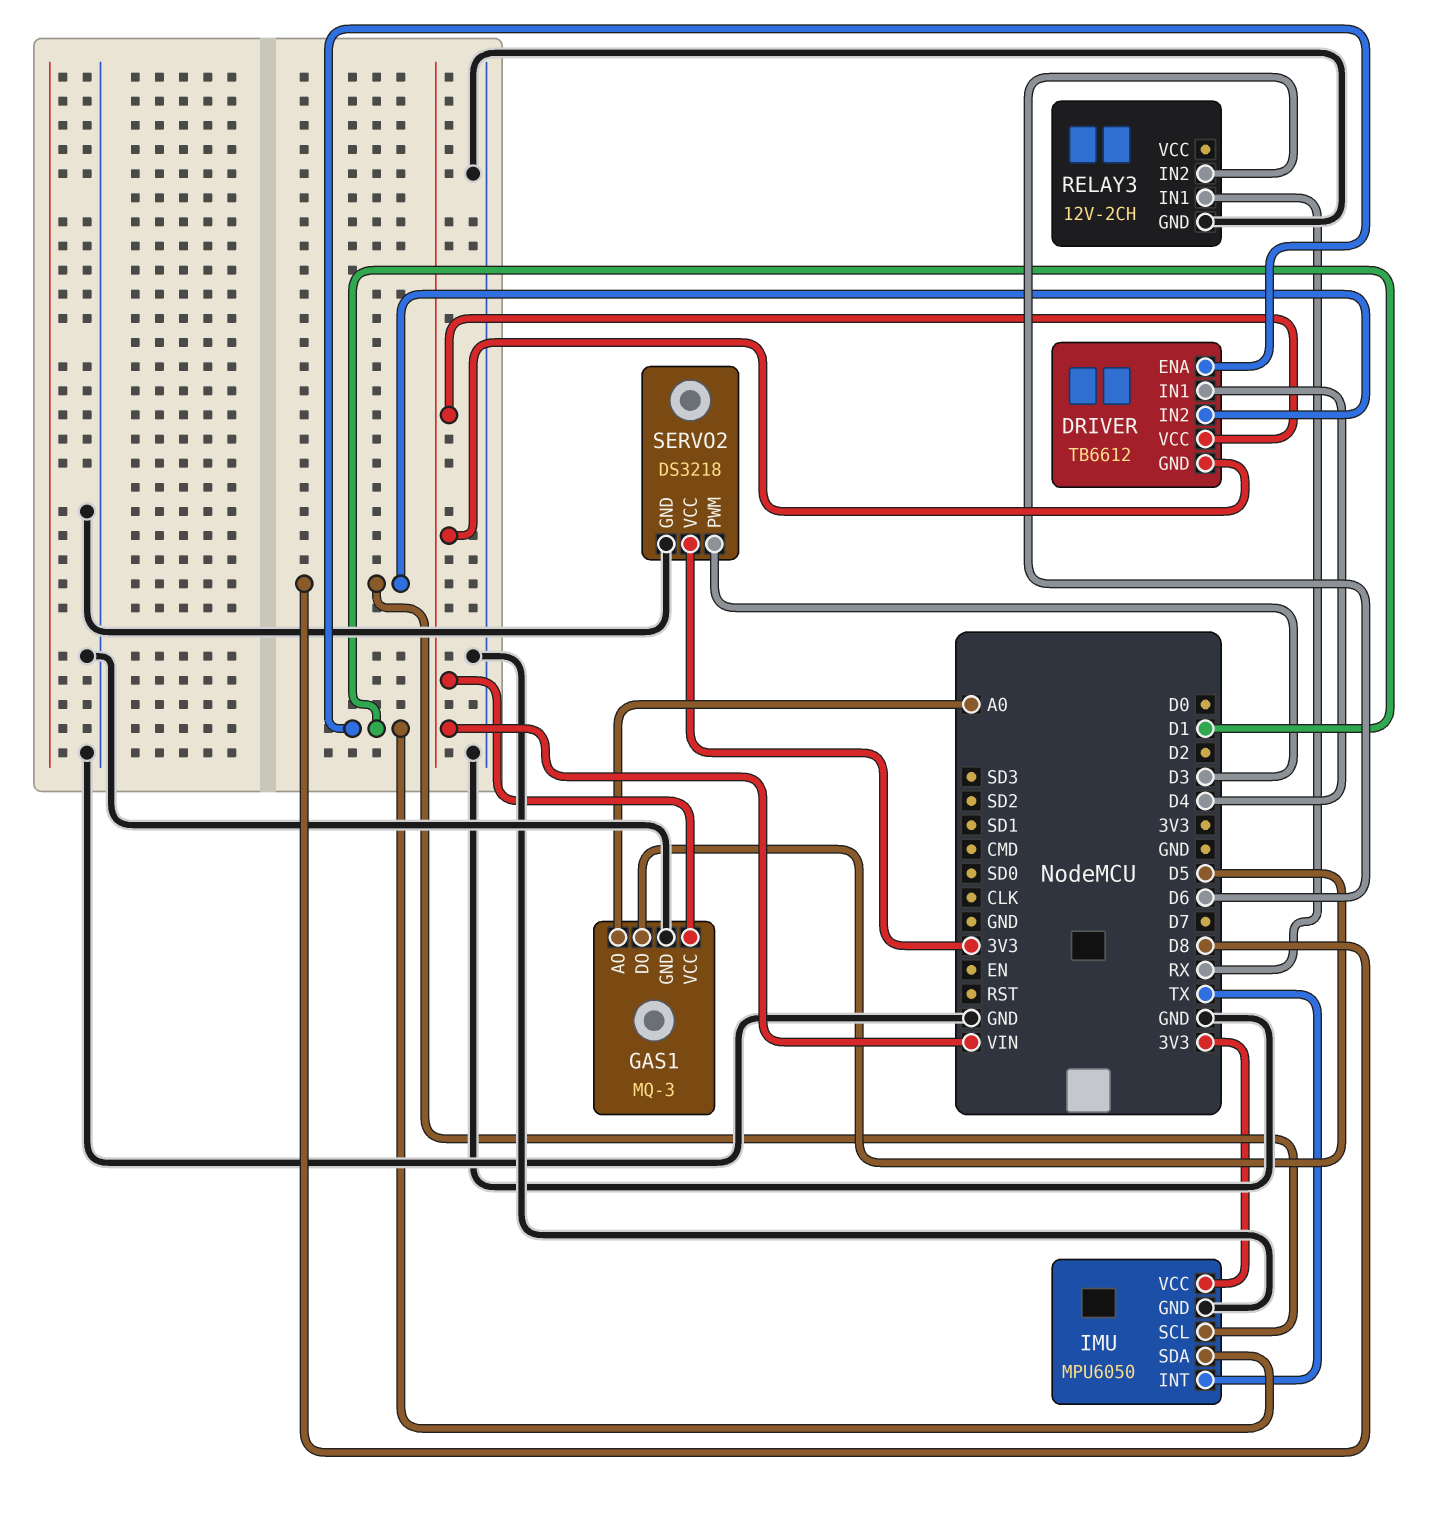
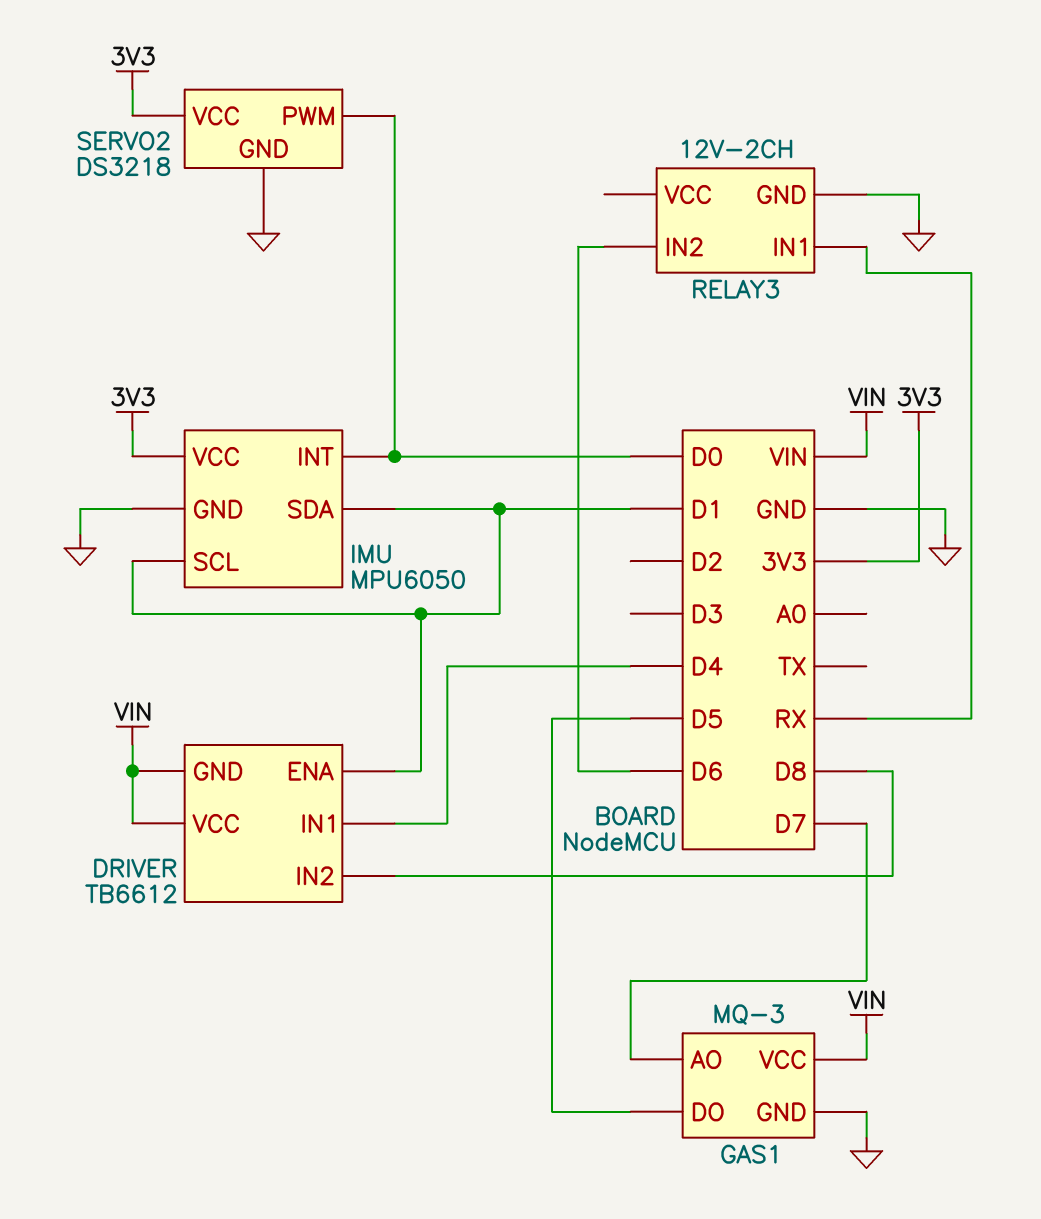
GAS1 pin AO: A0 -> D7
IMU pin INT: TX -> D0
IMU pin SCL: D8 -> D1
SERVO2 pin PWM: D3 -> D0

